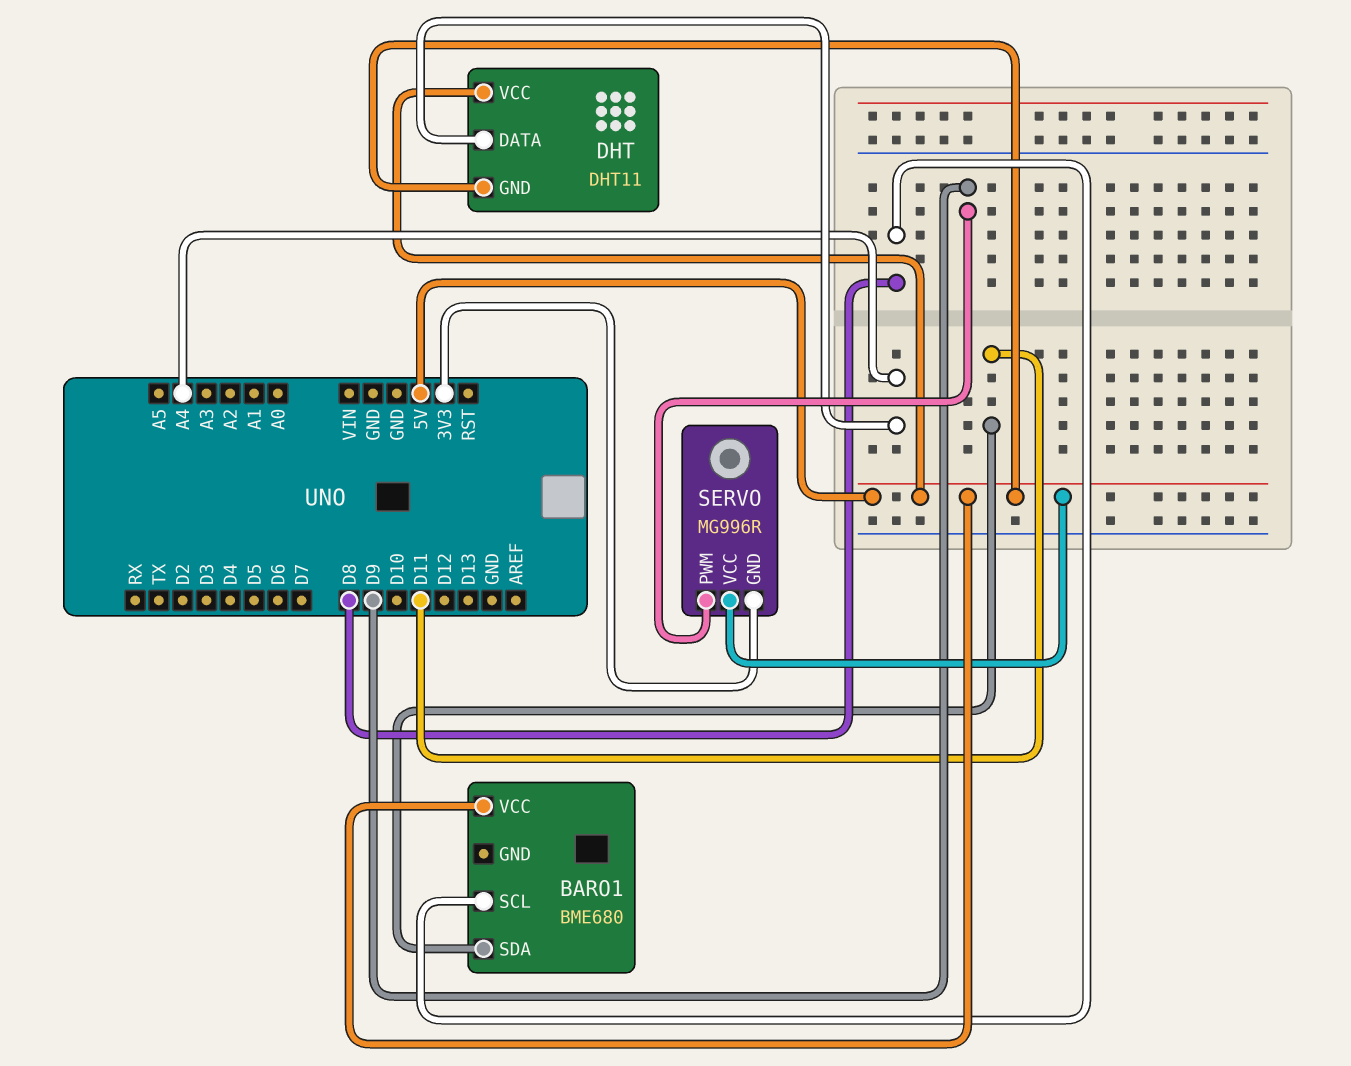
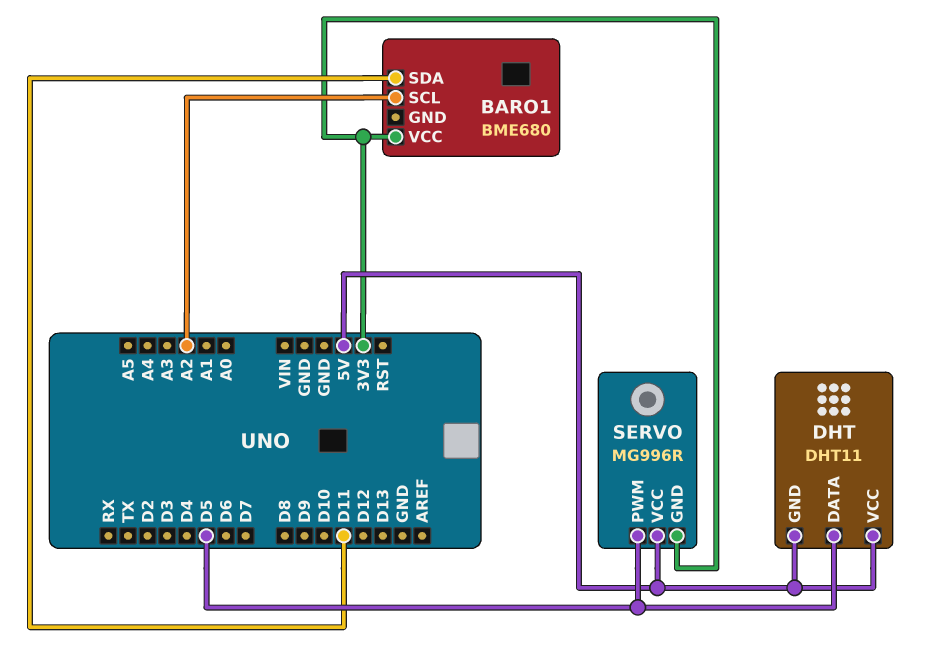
BARO1 pin SCL: D8 -> A2
BARO1 pin VCC: 5V -> 3V3
DHT pin DATA: A4 -> D5
SERVO pin PWM: D9 -> D5

